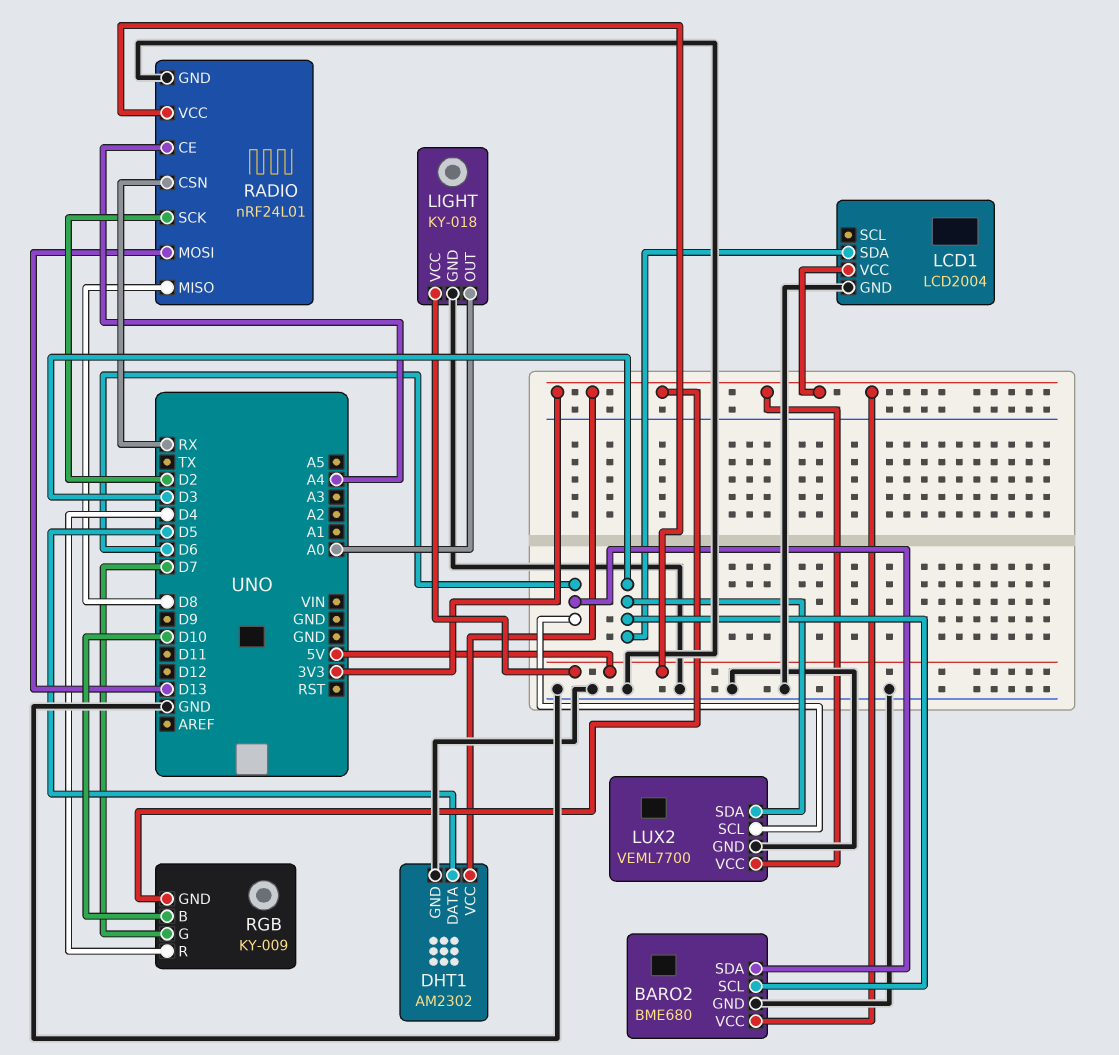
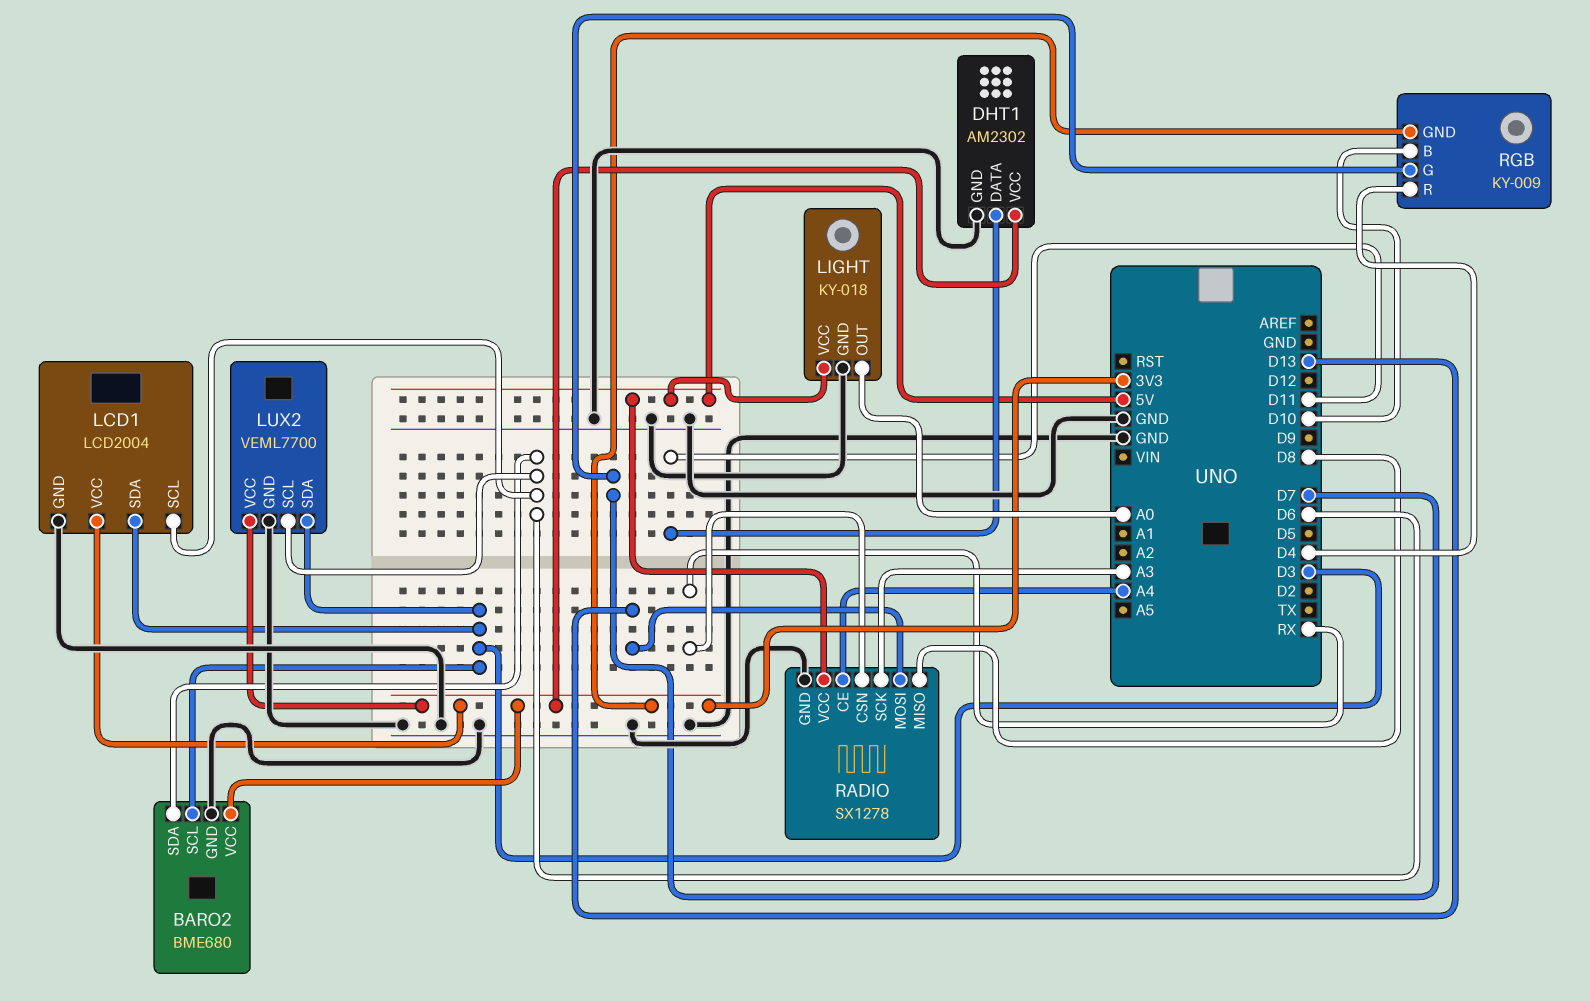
DHT1 pin DATA: D5 -> D11
LCD1 pin SCL: none -> D6
RADIO: nRF24L01 -> SX1278
RADIO pin SCK: D2 -> A3

